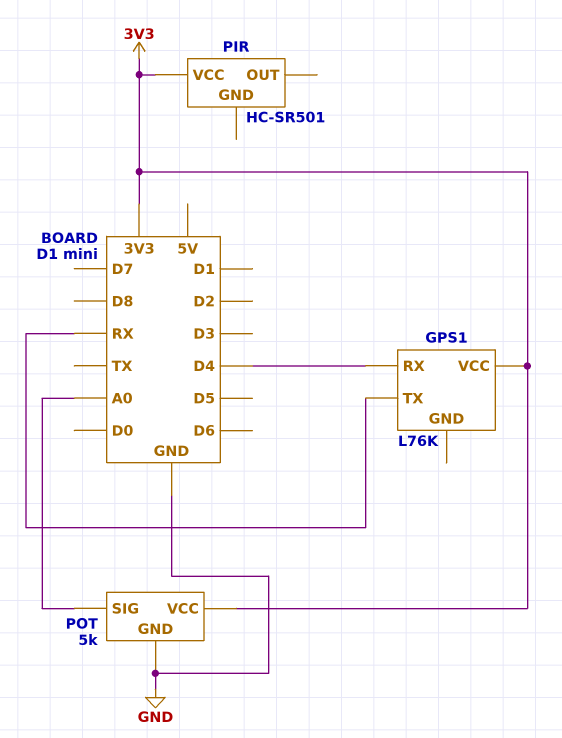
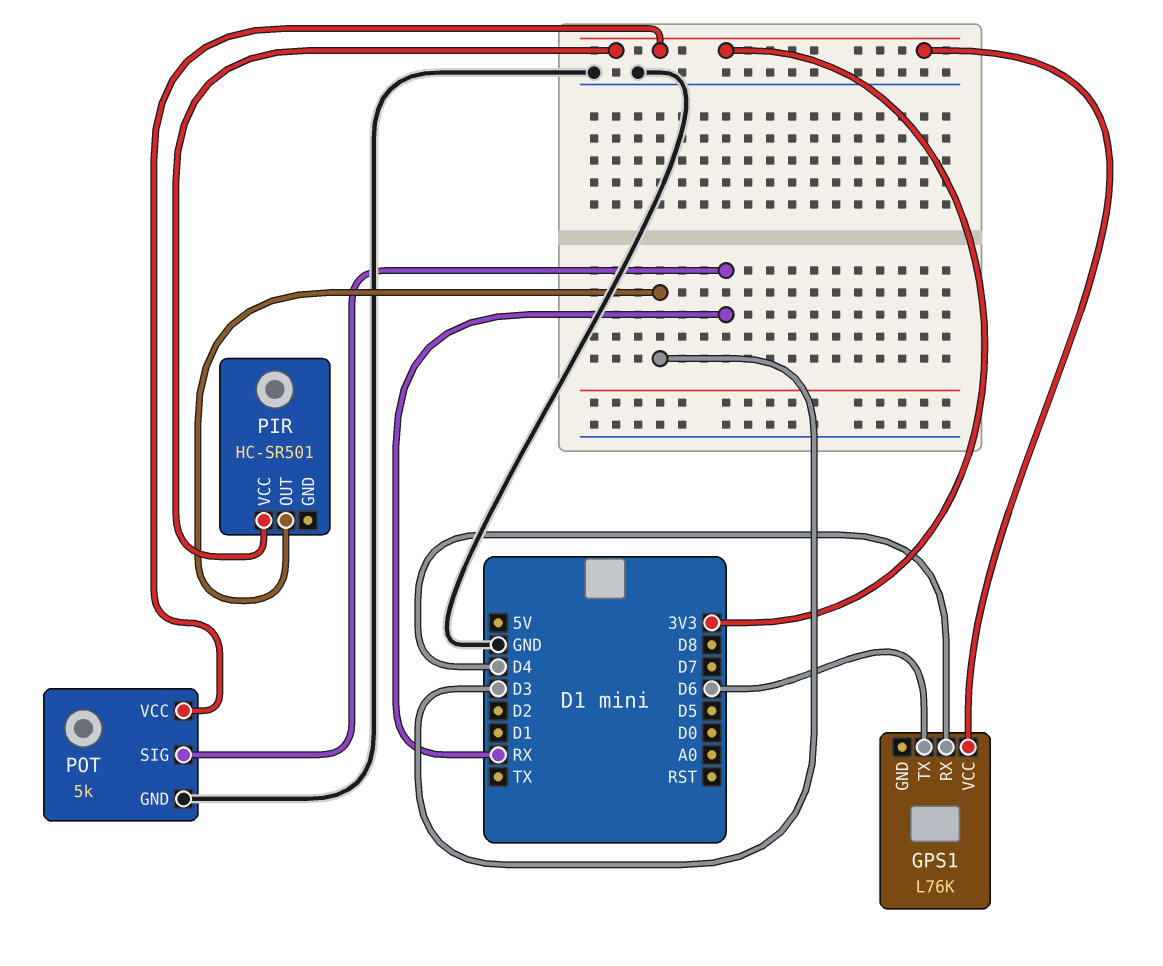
GPS1 pin TX: RX -> D6
PIR pin OUT: none -> D3
POT pin SIG: A0 -> RX

